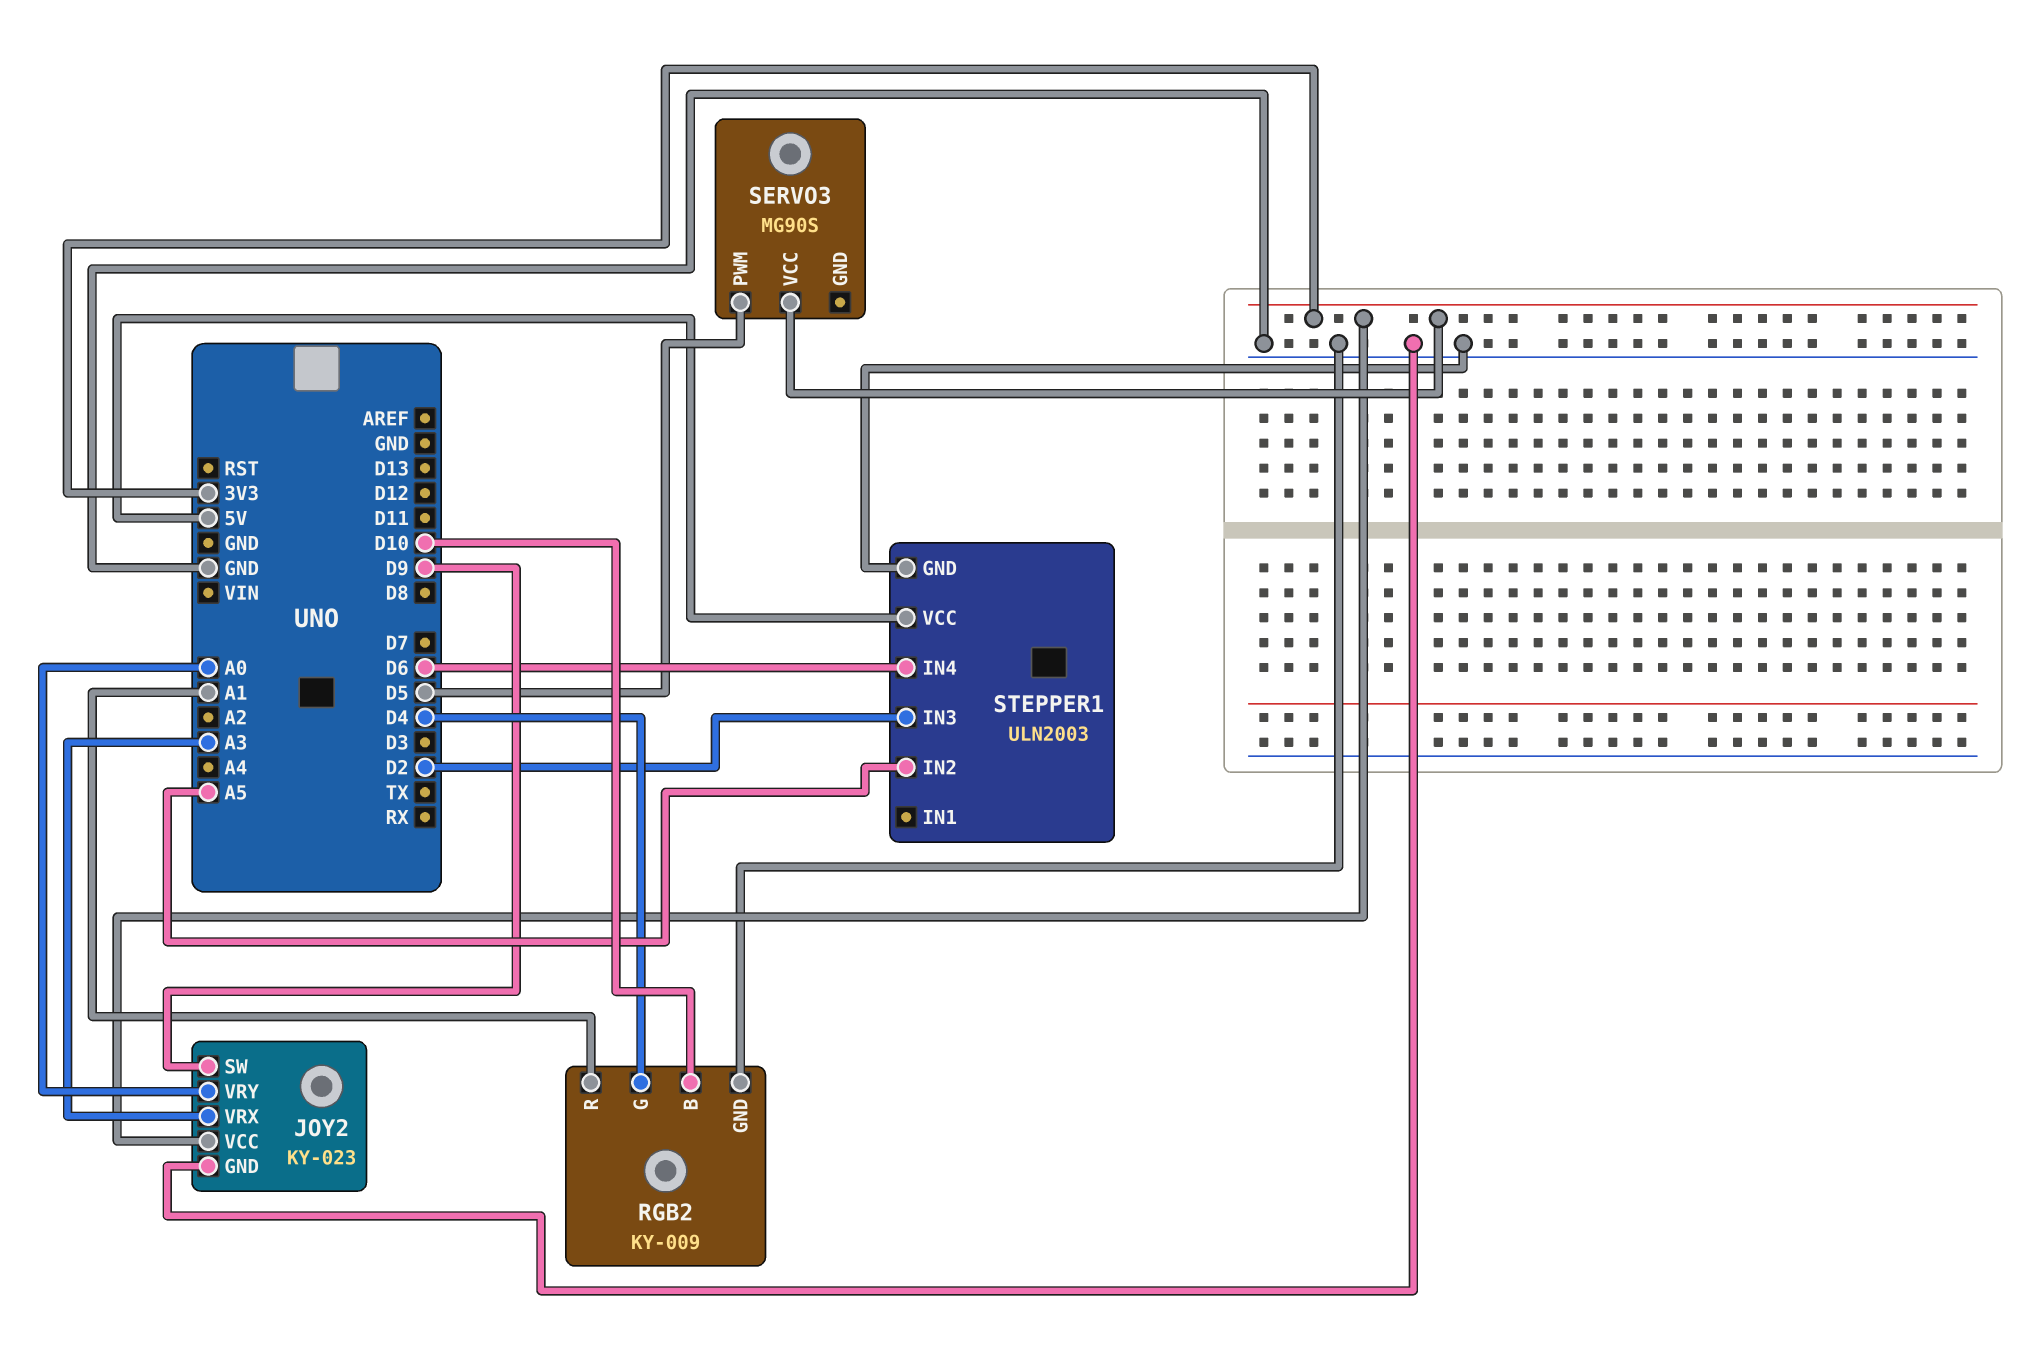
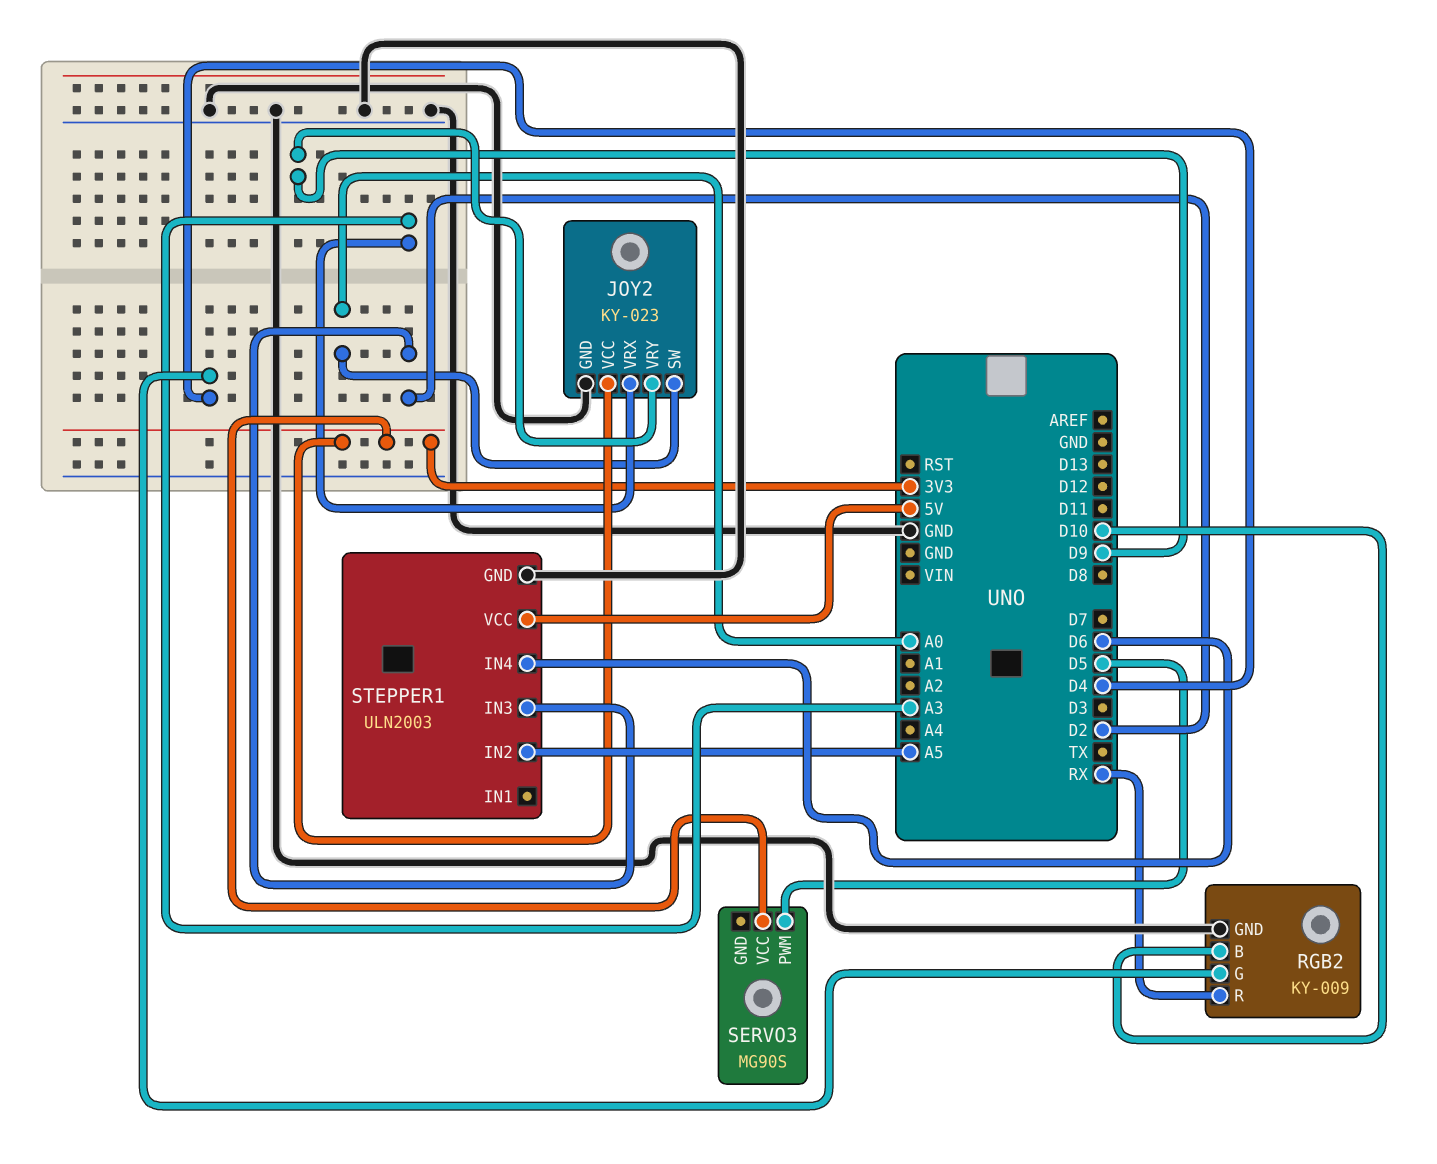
JOY2 pin SW: D9 -> A0
JOY2 pin VRY: A0 -> D9
RGB2 pin R: A1 -> RX

